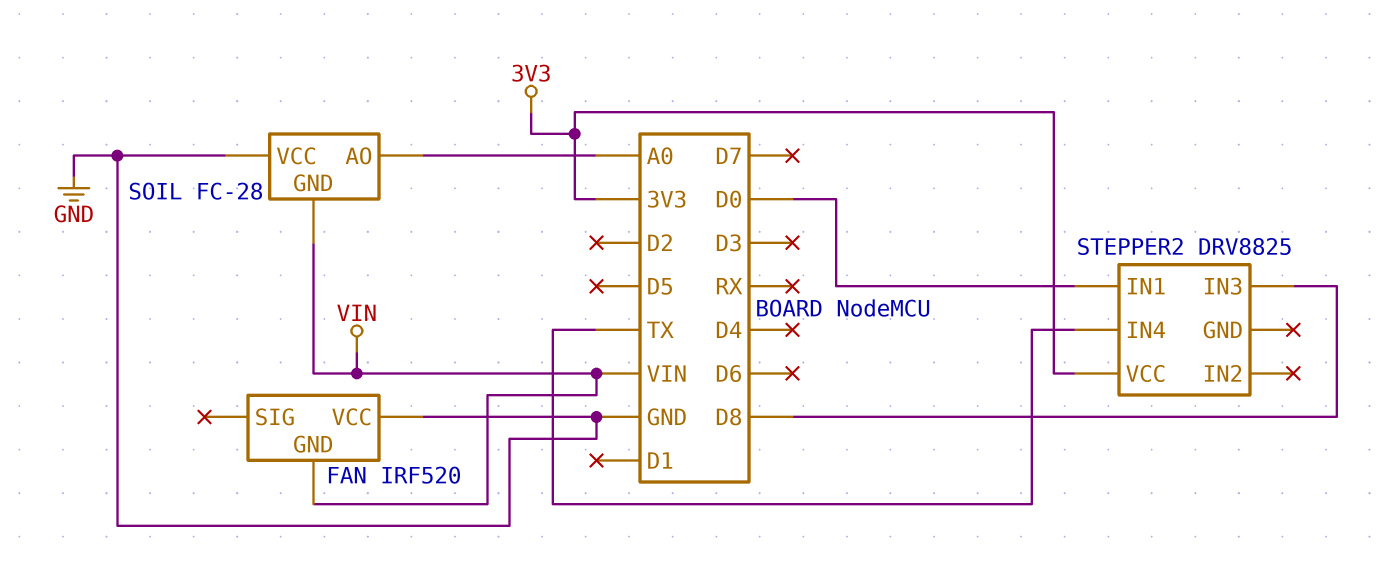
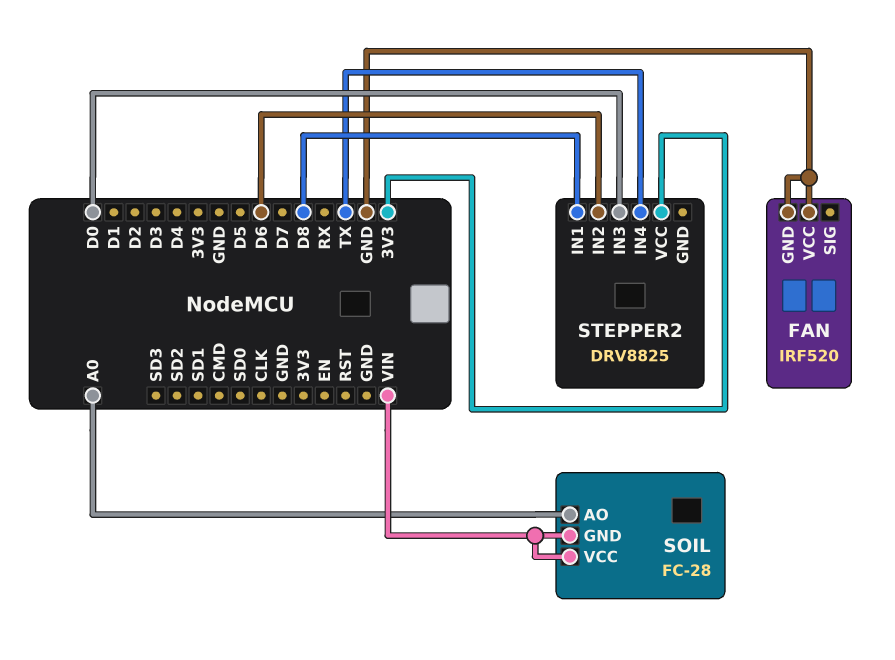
FAN pin GND: VIN -> GND
SOIL pin VCC: GND -> VIN
STEPPER2 pin IN1: D0 -> D8
STEPPER2 pin IN2: none -> D6
STEPPER2 pin IN3: D8 -> D0

